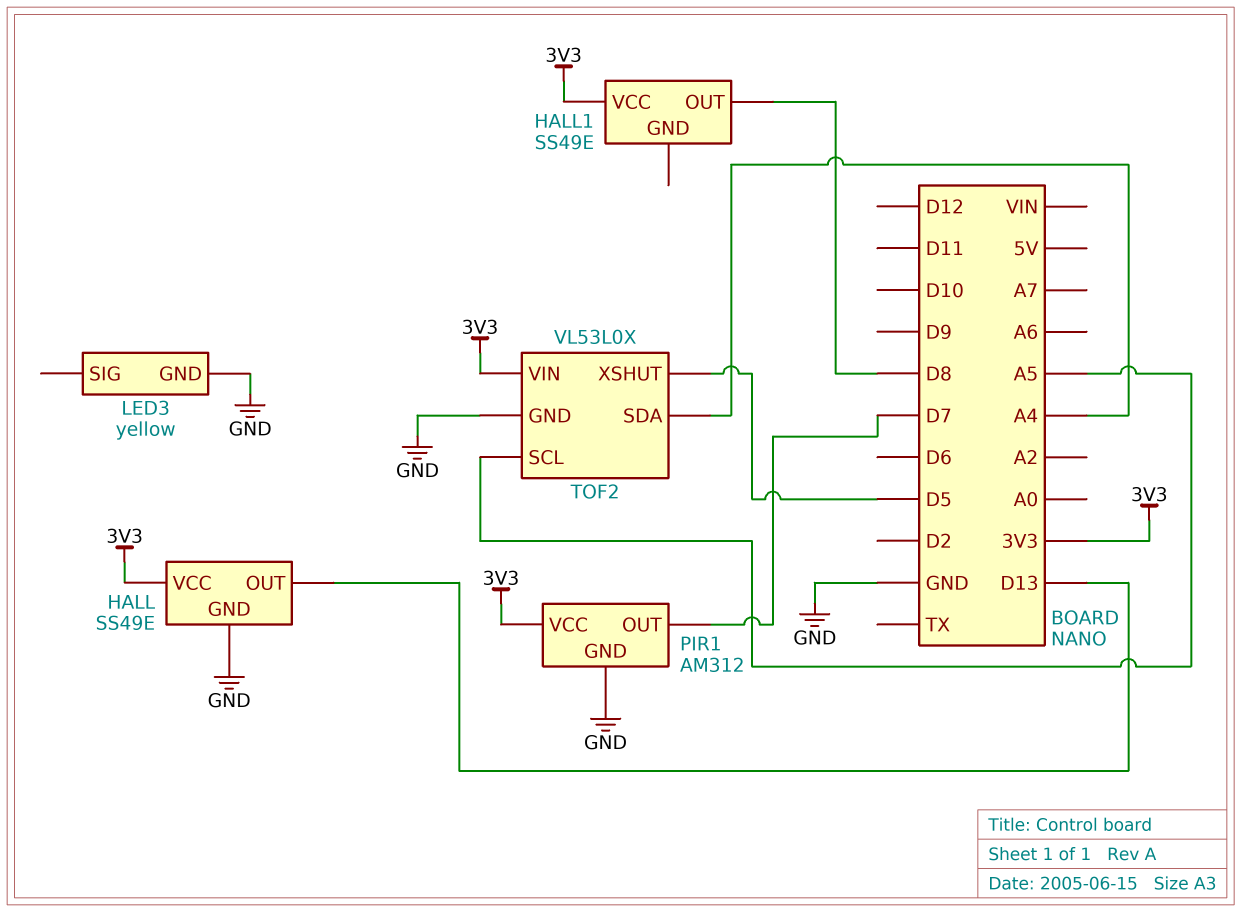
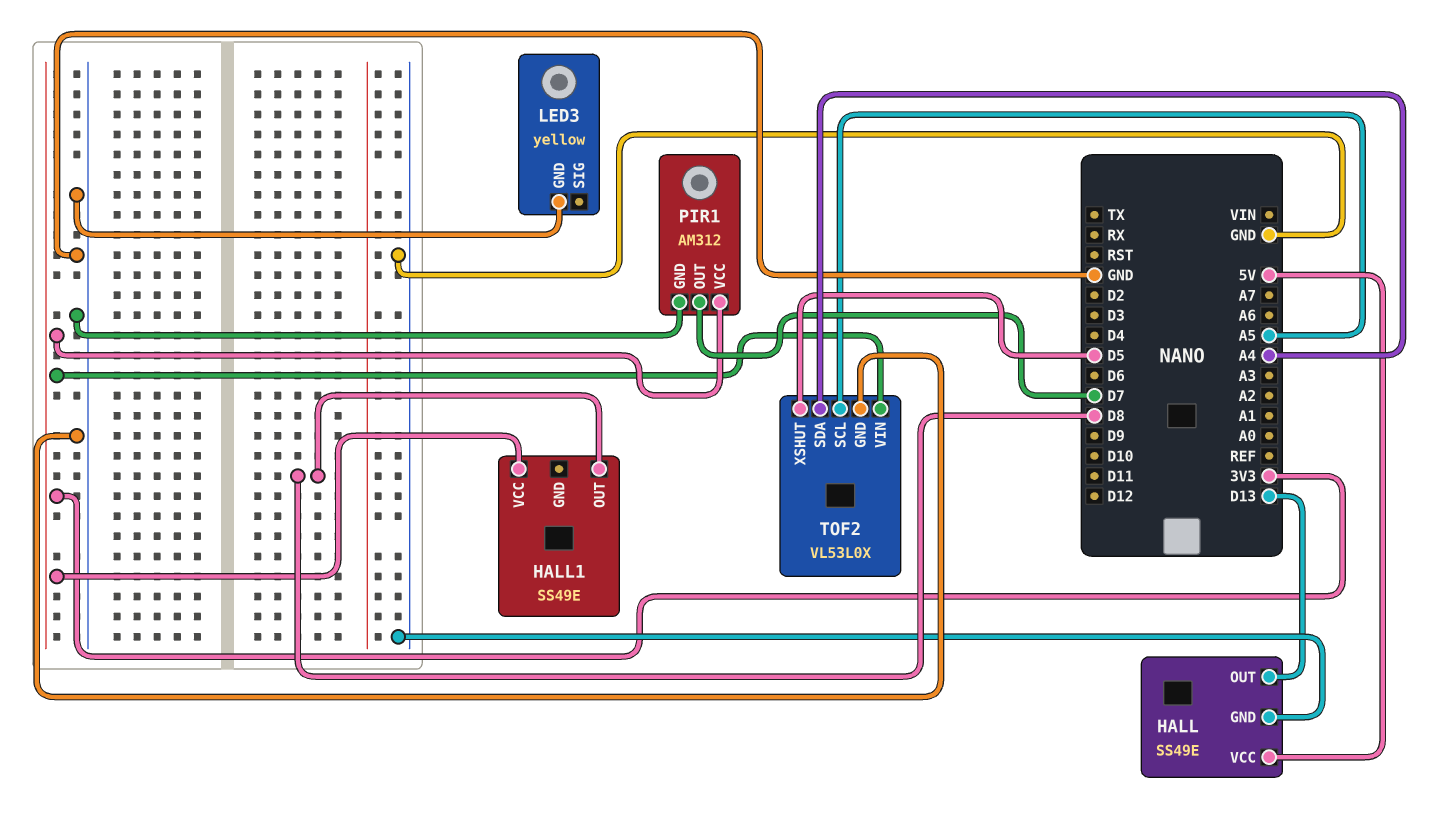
HALL pin VCC: 3V3 -> 5V

